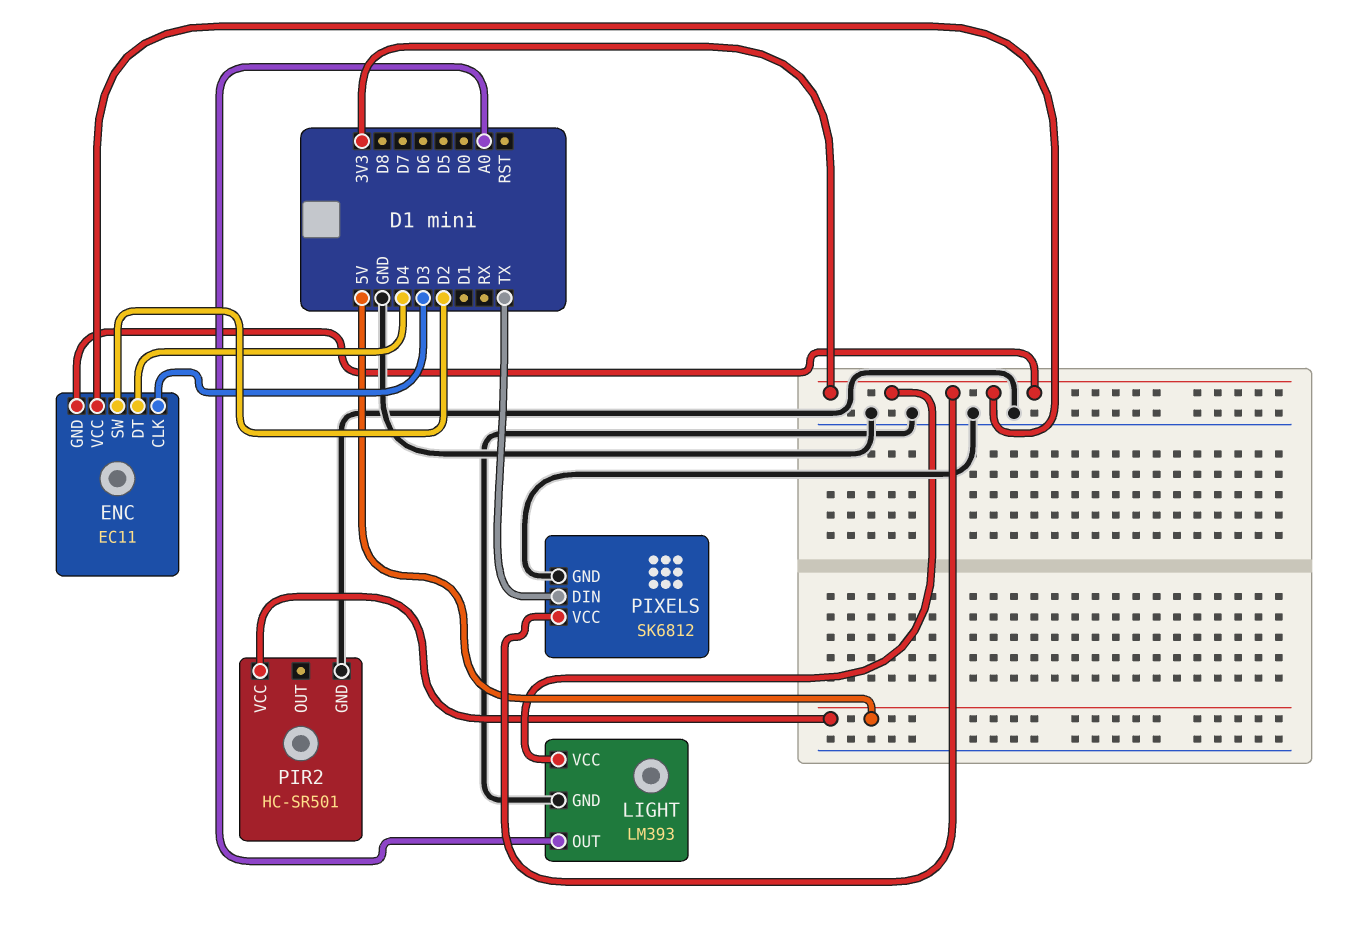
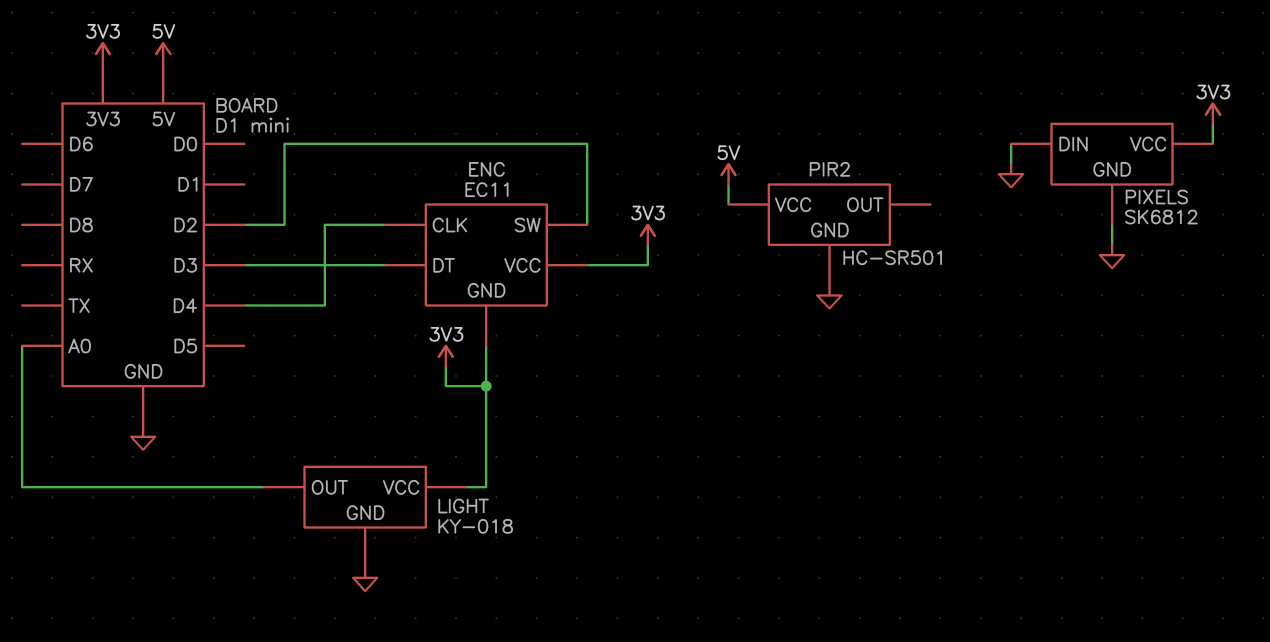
ENC pin CLK: D3 -> D4
ENC pin DT: D4 -> D3
LIGHT: LM393 -> KY-018
PIXELS pin DIN: TX -> GND

